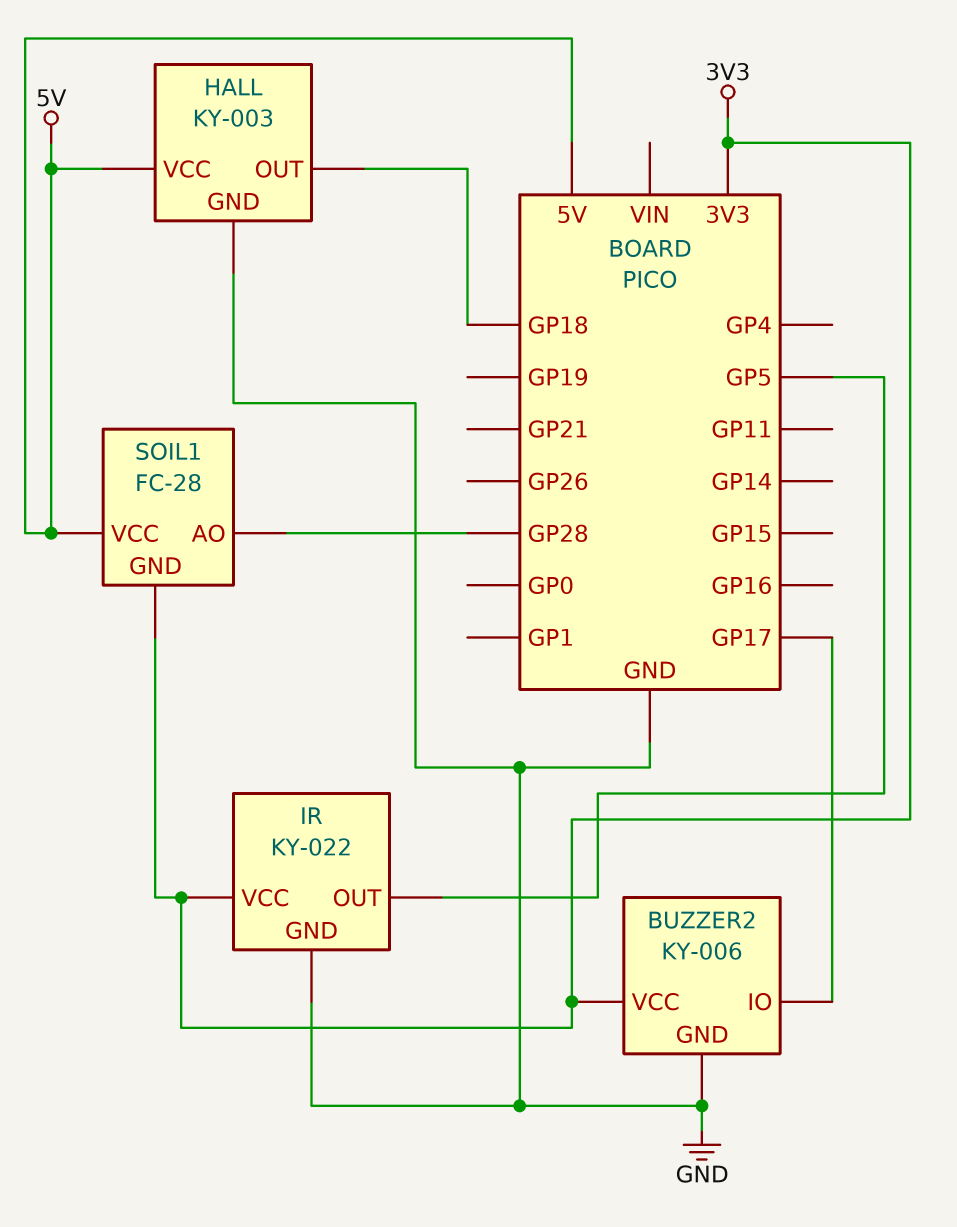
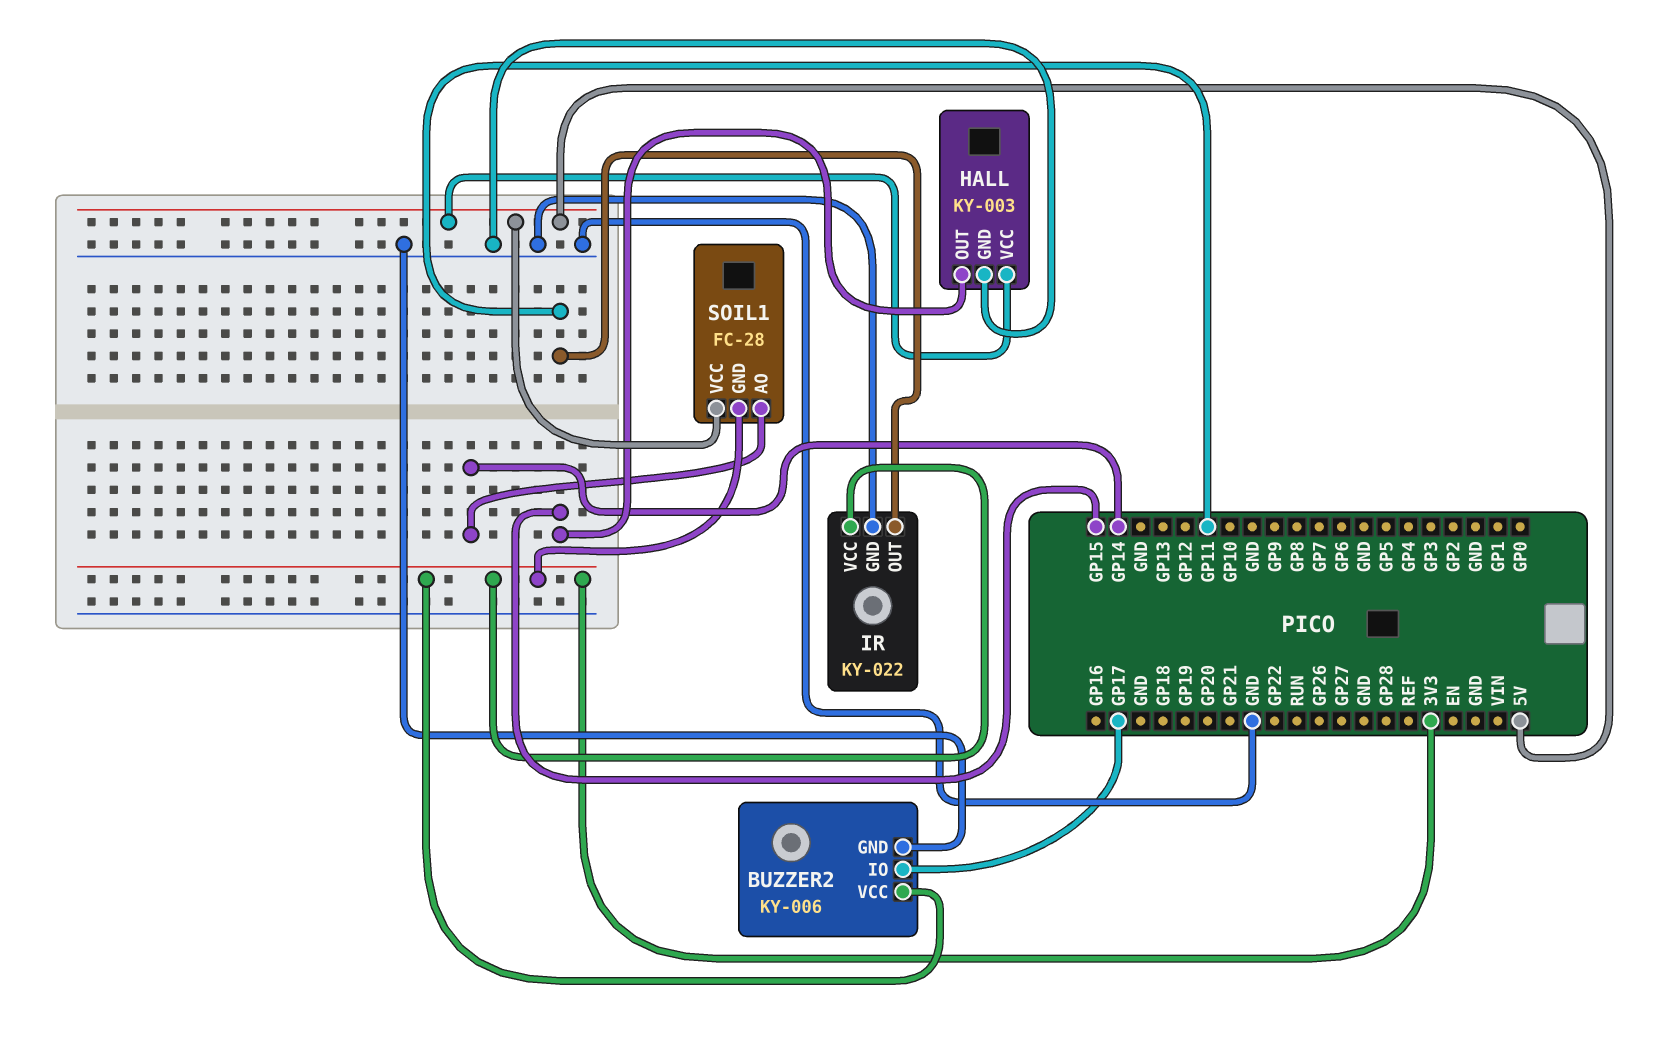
HALL pin OUT: GP18 -> GP15
IR pin OUT: GP5 -> GP11
SOIL1 pin AO: GP28 -> GP14

